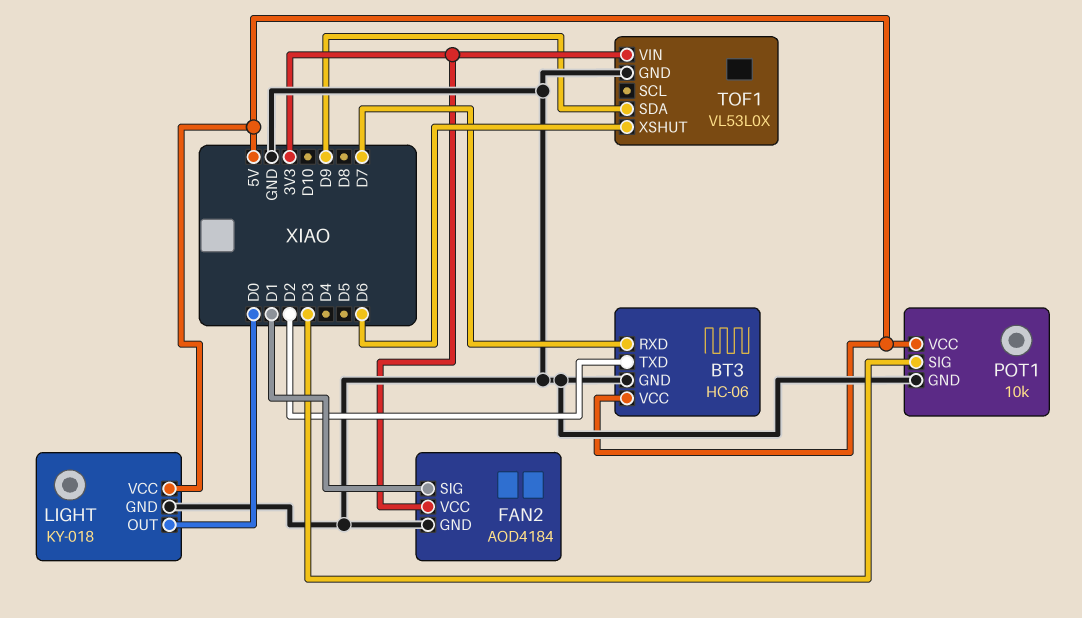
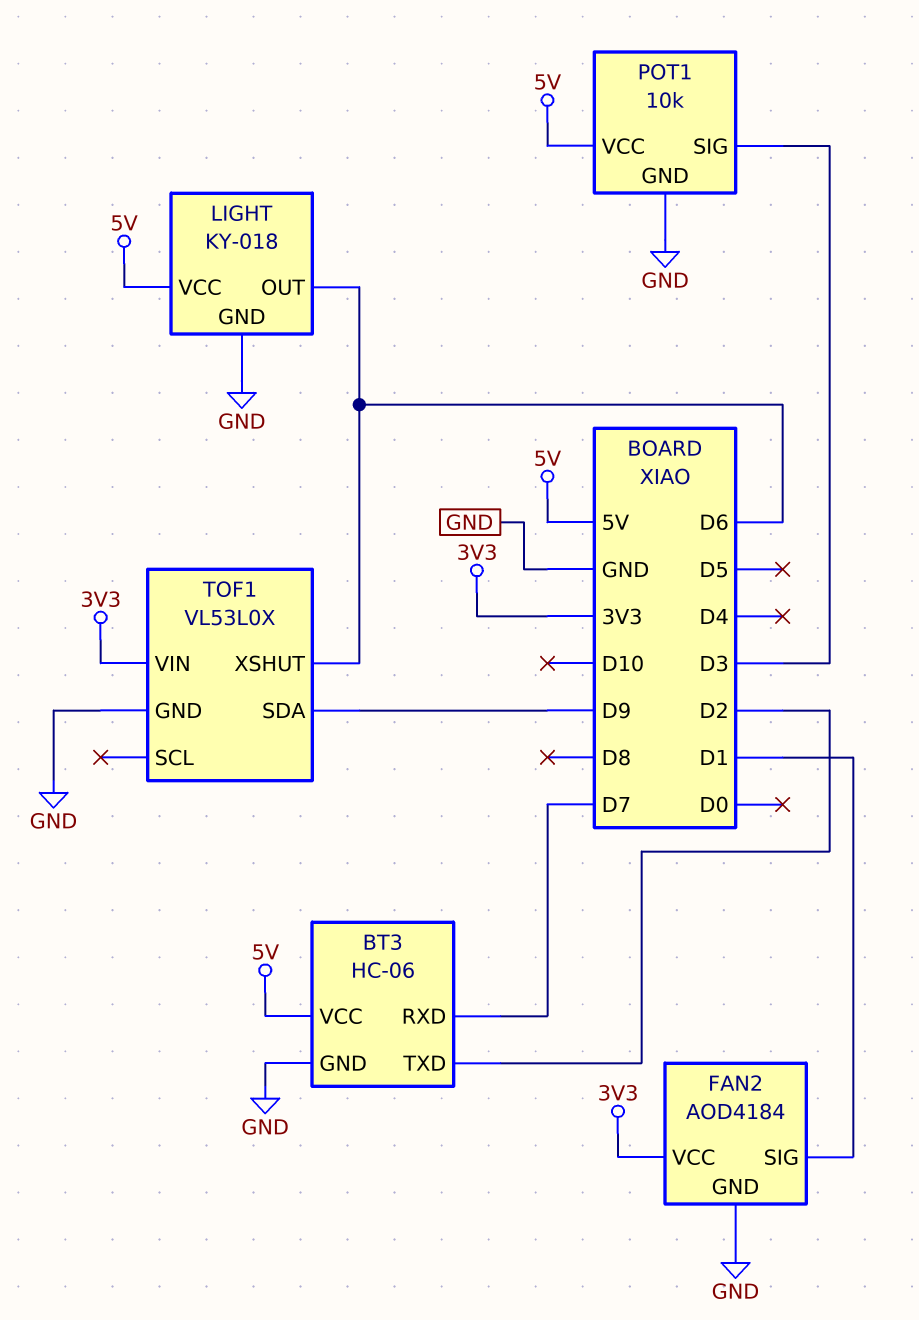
LIGHT pin OUT: D0 -> D6

